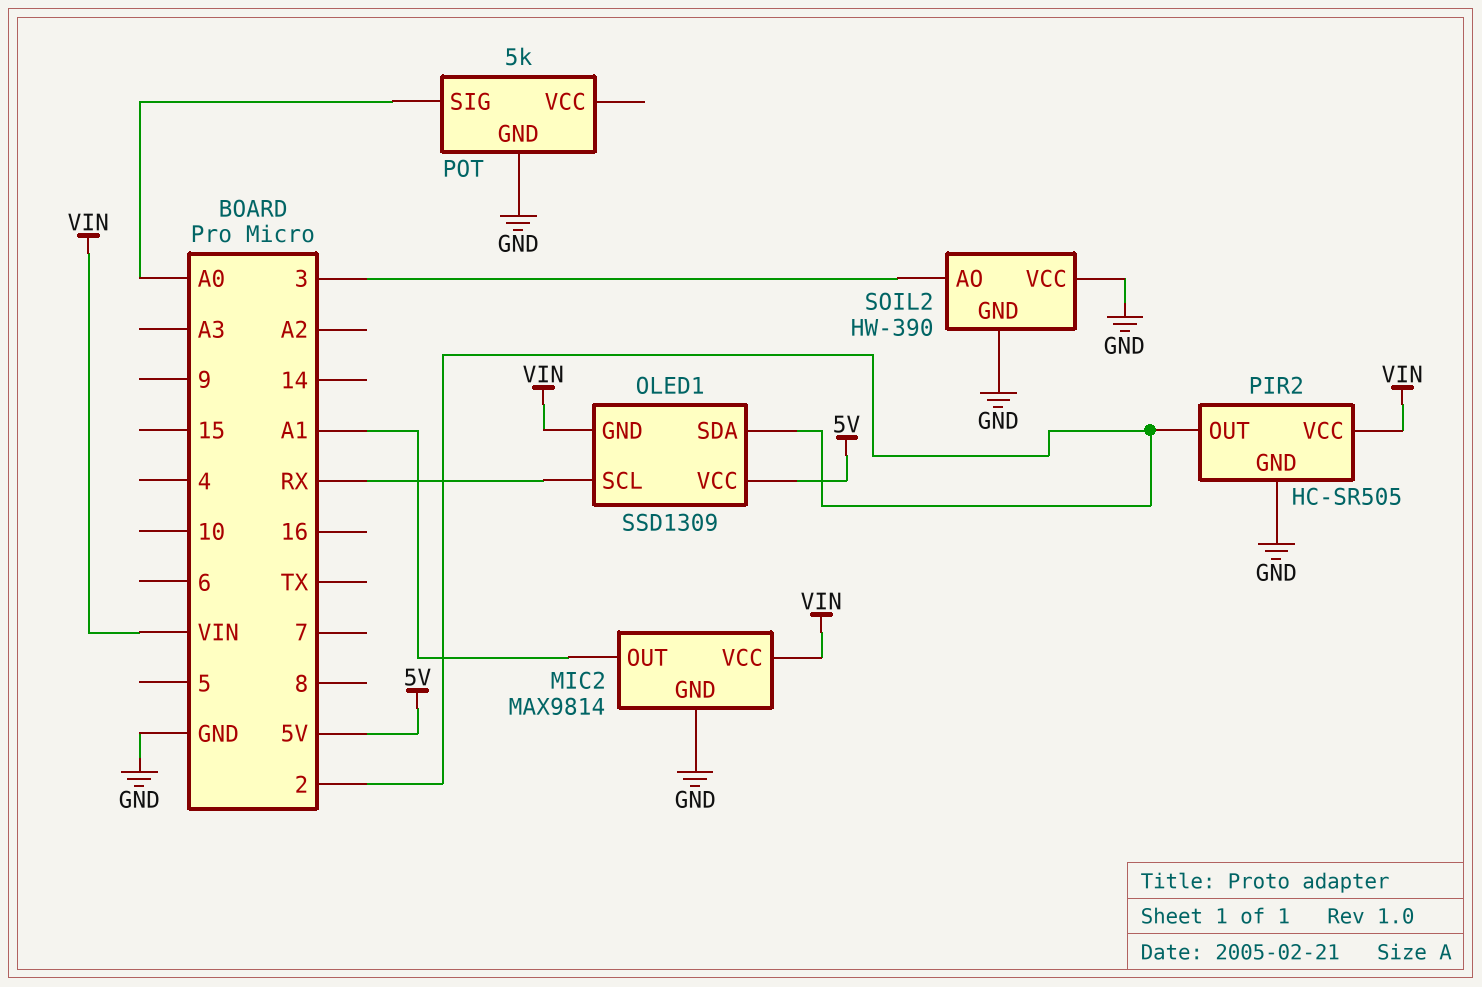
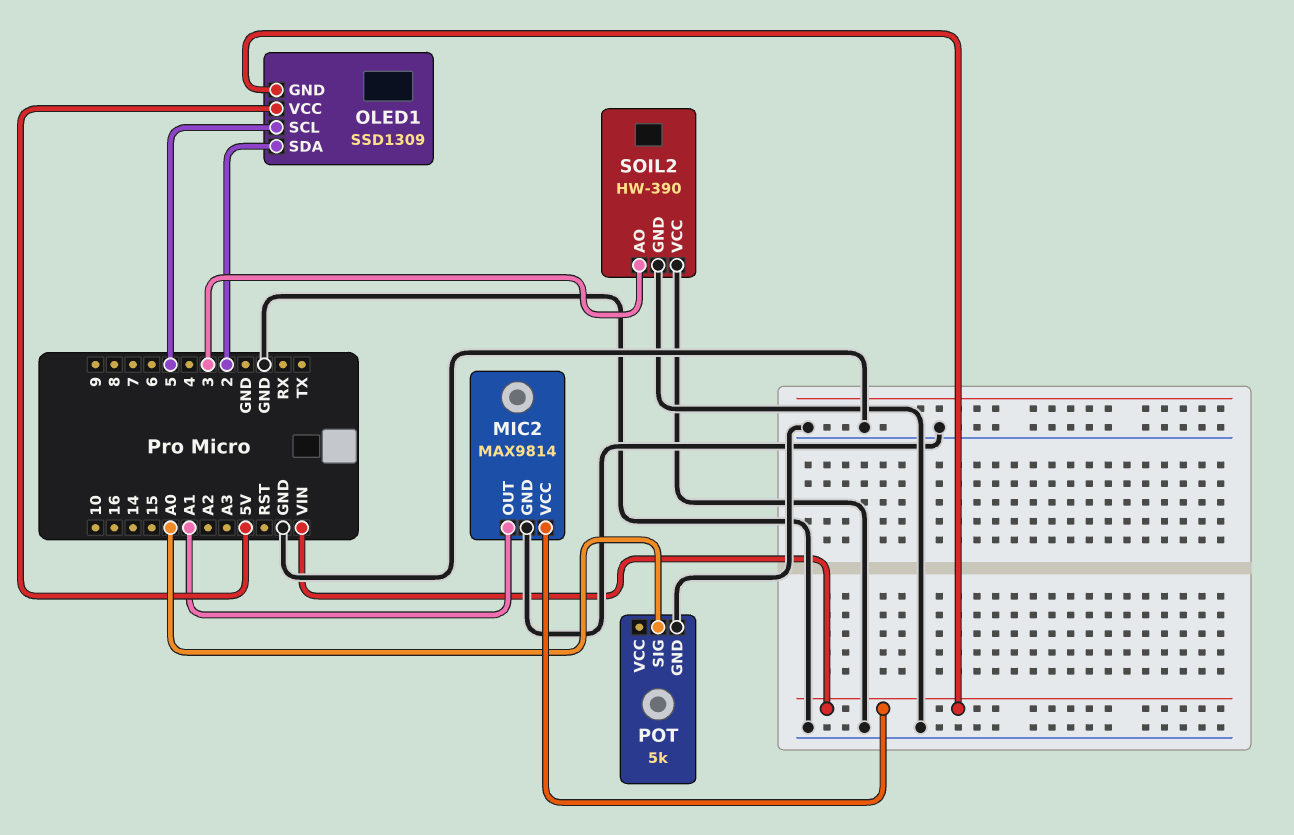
OLED1 pin SCL: RX -> 5
PIR2: HC-SR505 -> none
PIR2 pin GND: GND -> none
PIR2 pin OUT: 2 -> none
PIR2 pin VCC: VIN -> none

